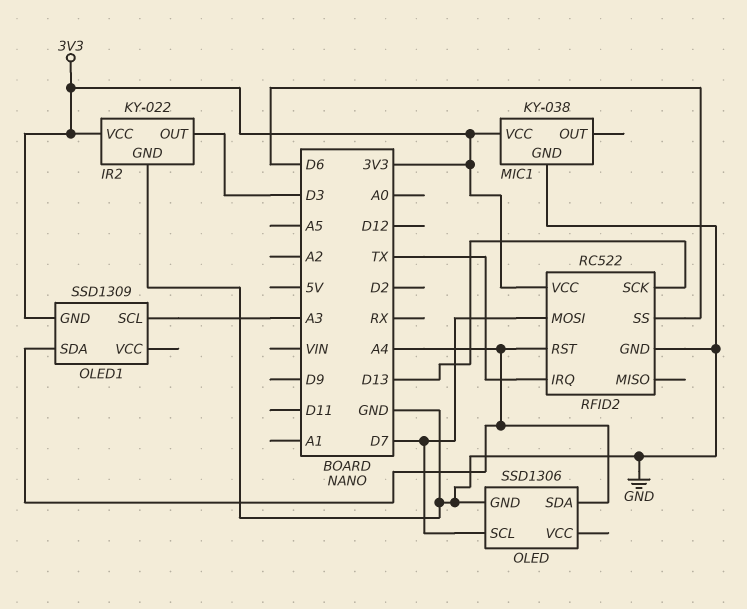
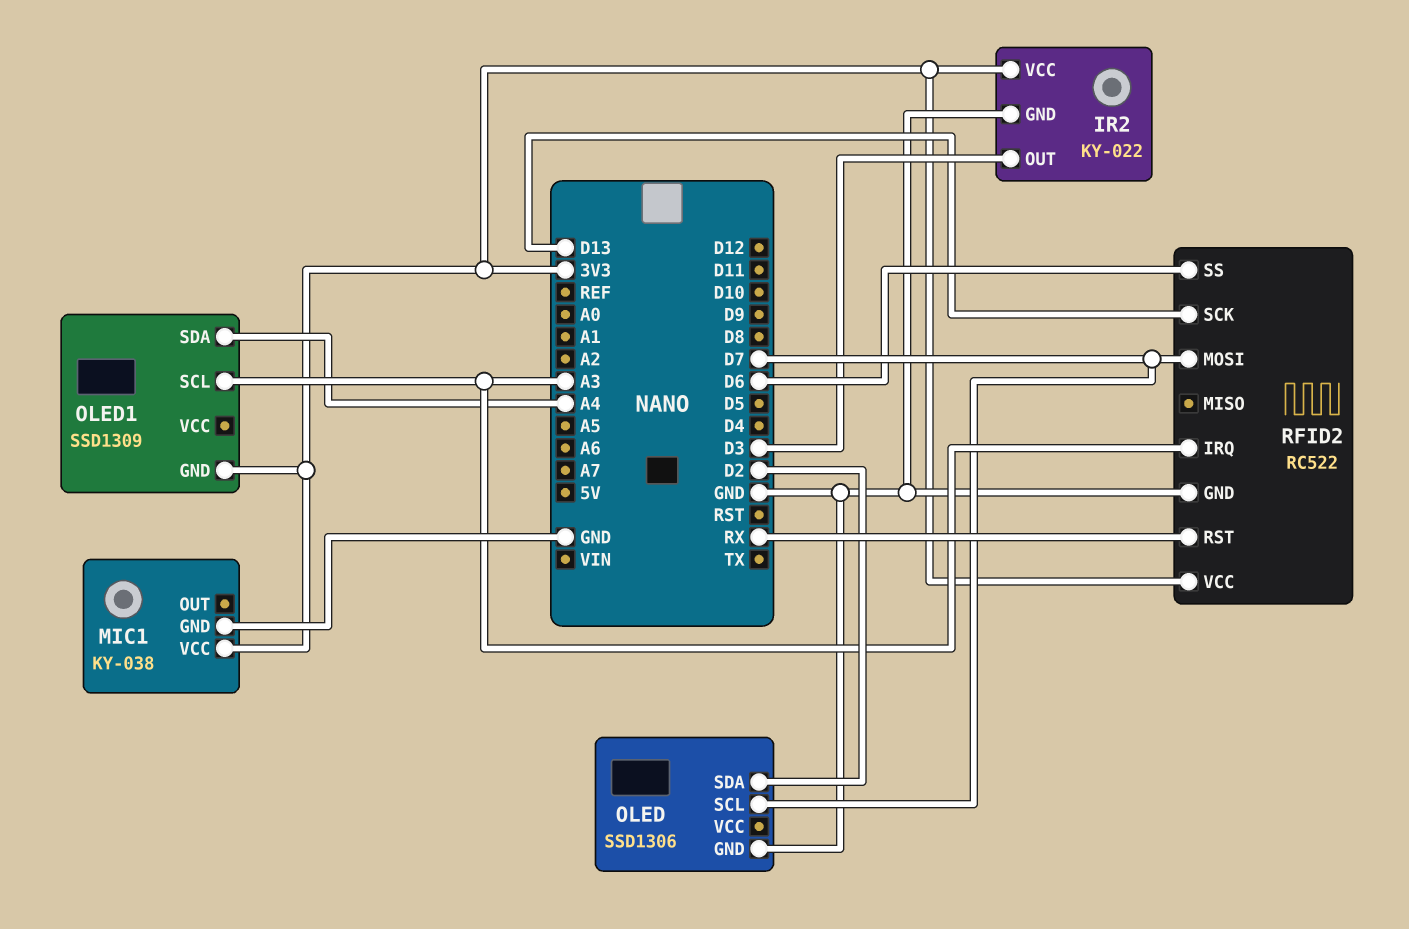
OLED pin SDA: A4 -> D2
RFID2 pin IRQ: TX -> A3
RFID2 pin RST: A4 -> RX

